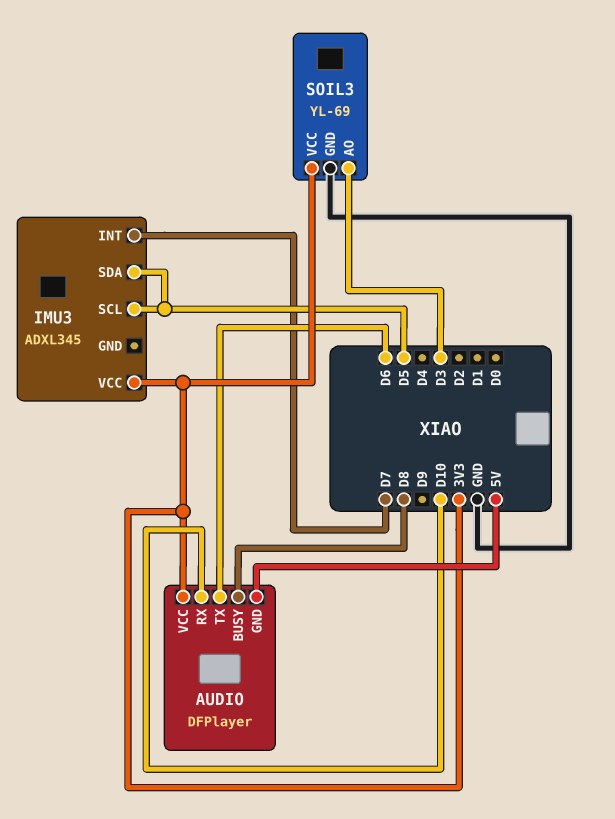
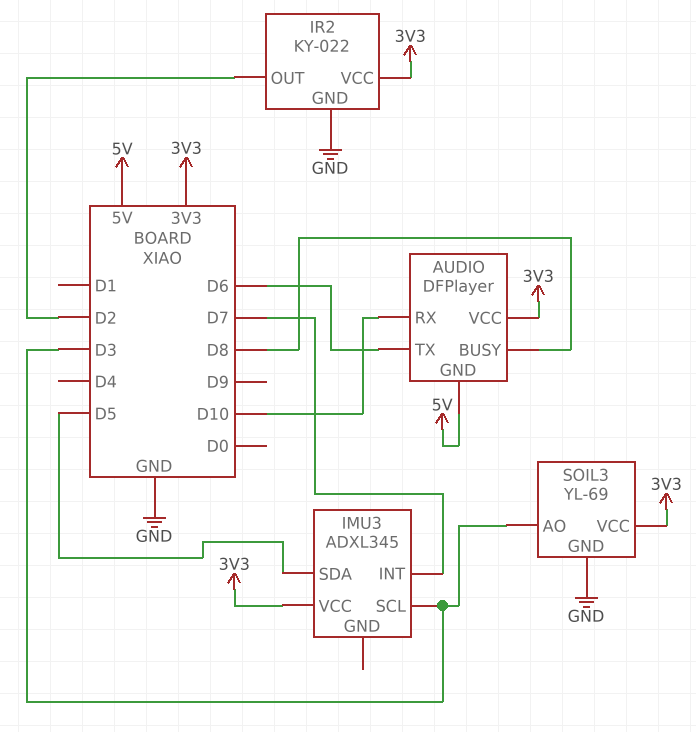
IMU3 pin SCL: D5 -> D3
IR2: none -> KY-022
IR2 pin GND: none -> GND
IR2 pin OUT: none -> D2
IR2 pin VCC: none -> 3V3

